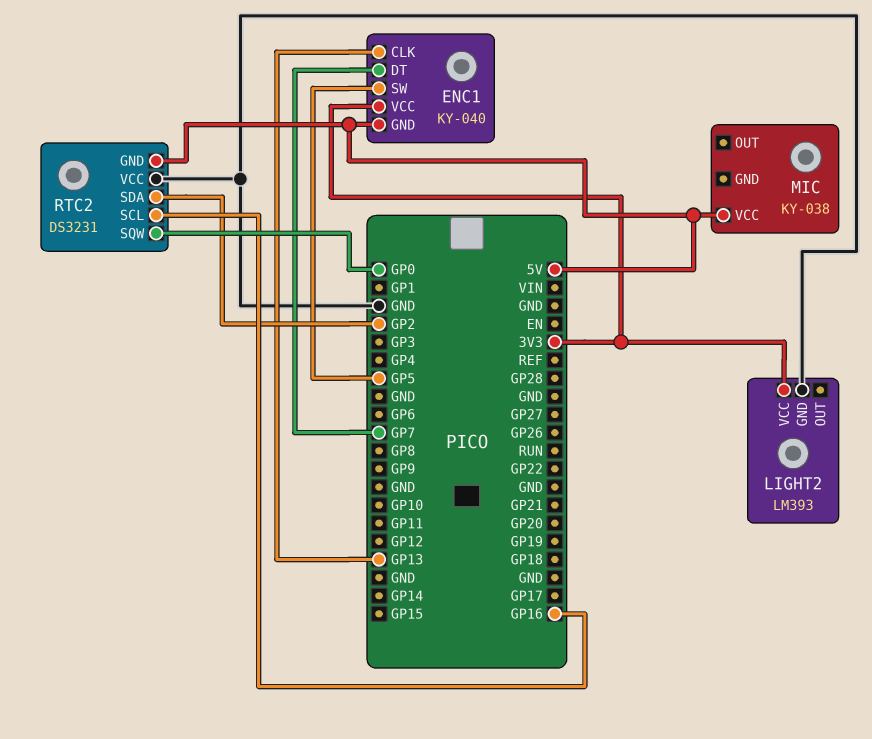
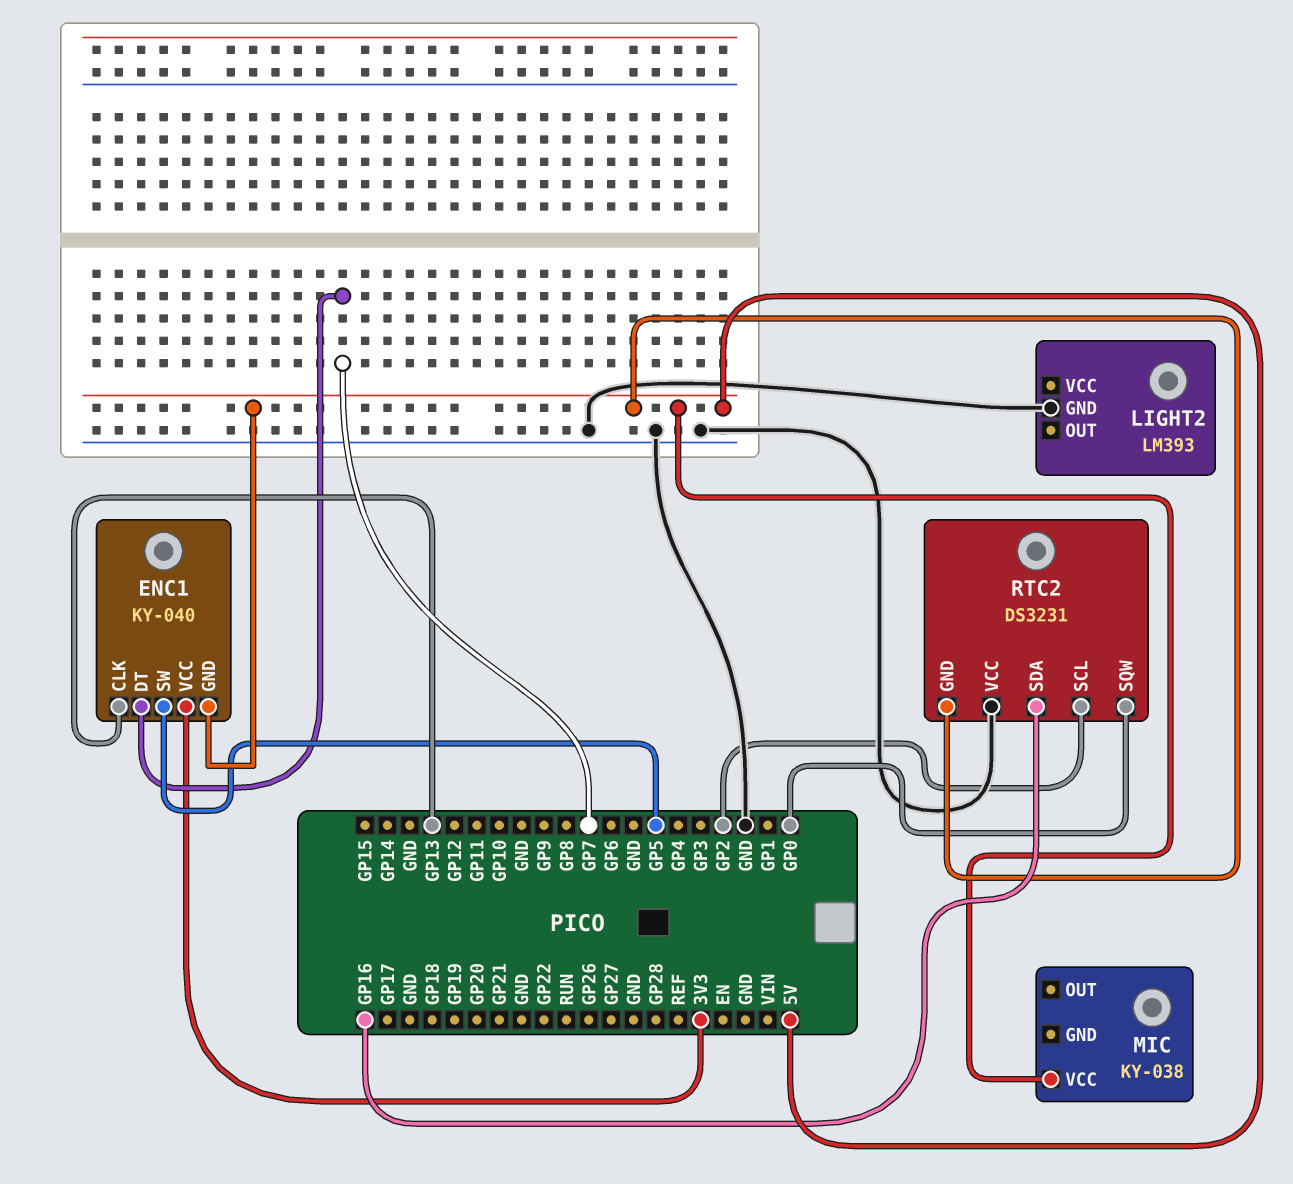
LIGHT2 pin VCC: 3V3 -> none
RTC2 pin SCL: GP16 -> GP2
RTC2 pin SDA: GP2 -> GP16

